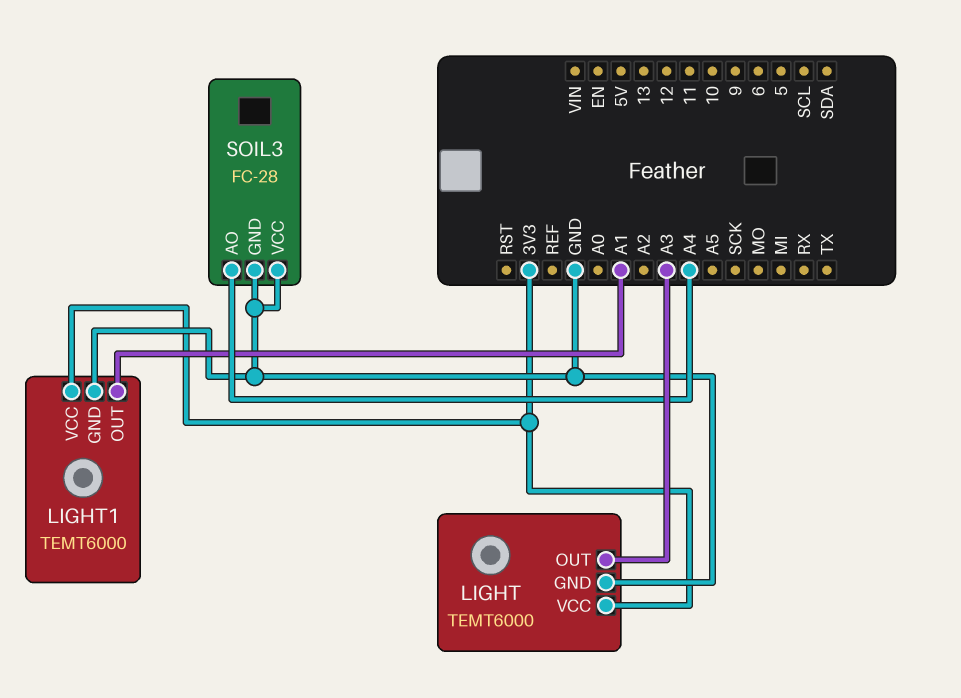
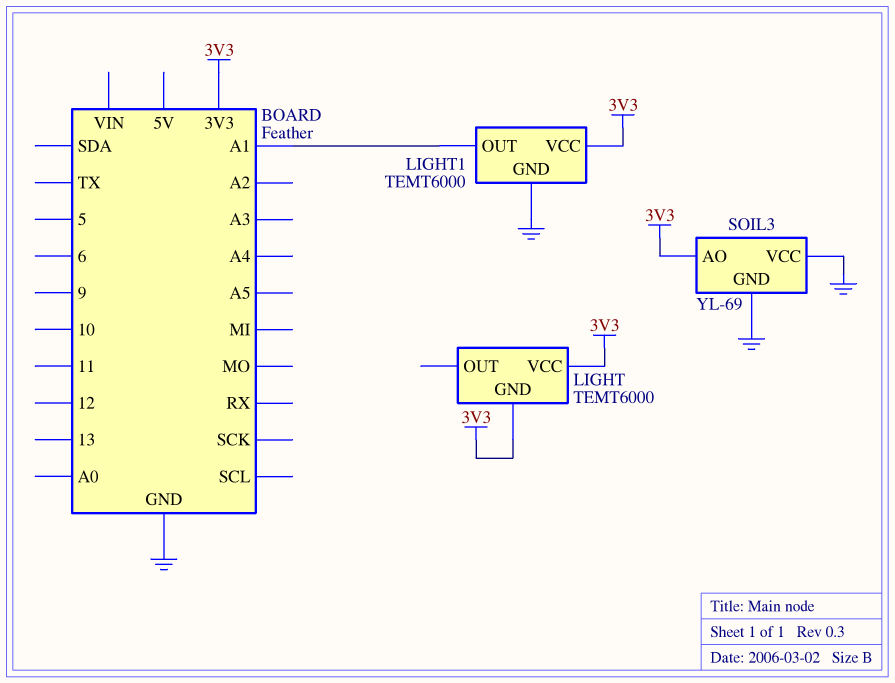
LIGHT pin GND: GND -> 3V3
LIGHT pin OUT: A3 -> none
SOIL3: FC-28 -> YL-69
SOIL3 pin AO: A4 -> 3V3

